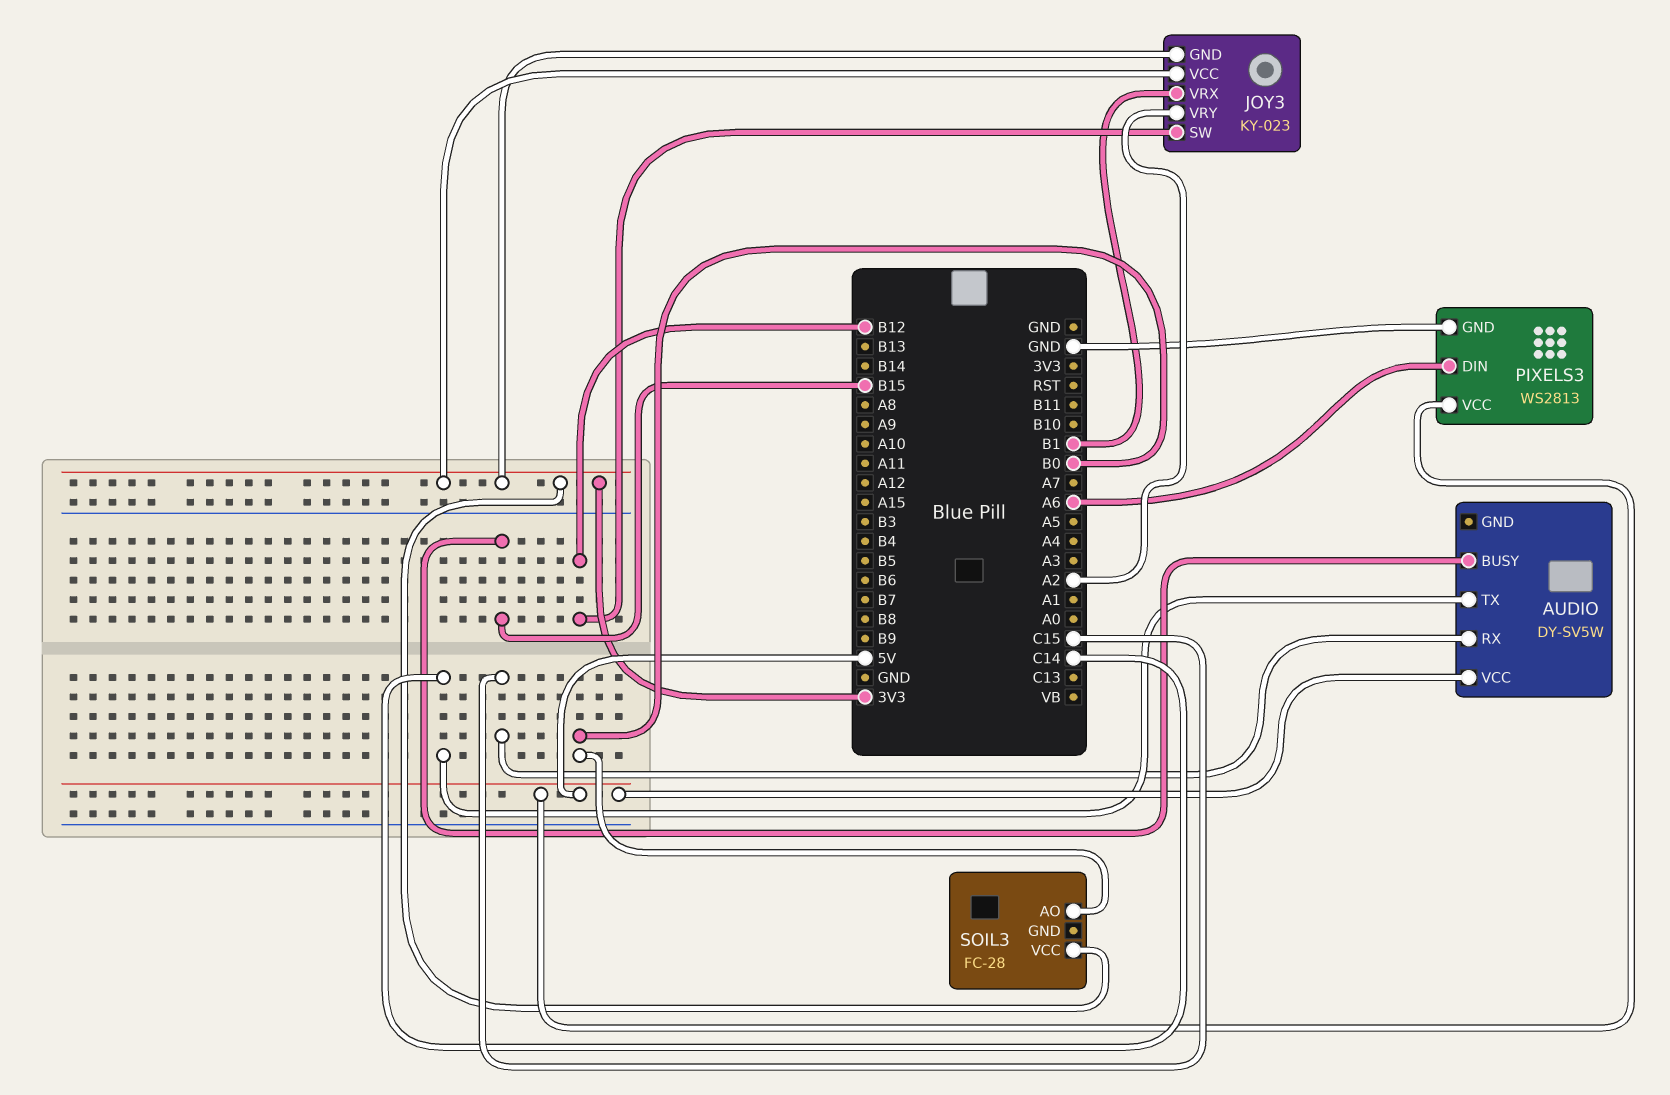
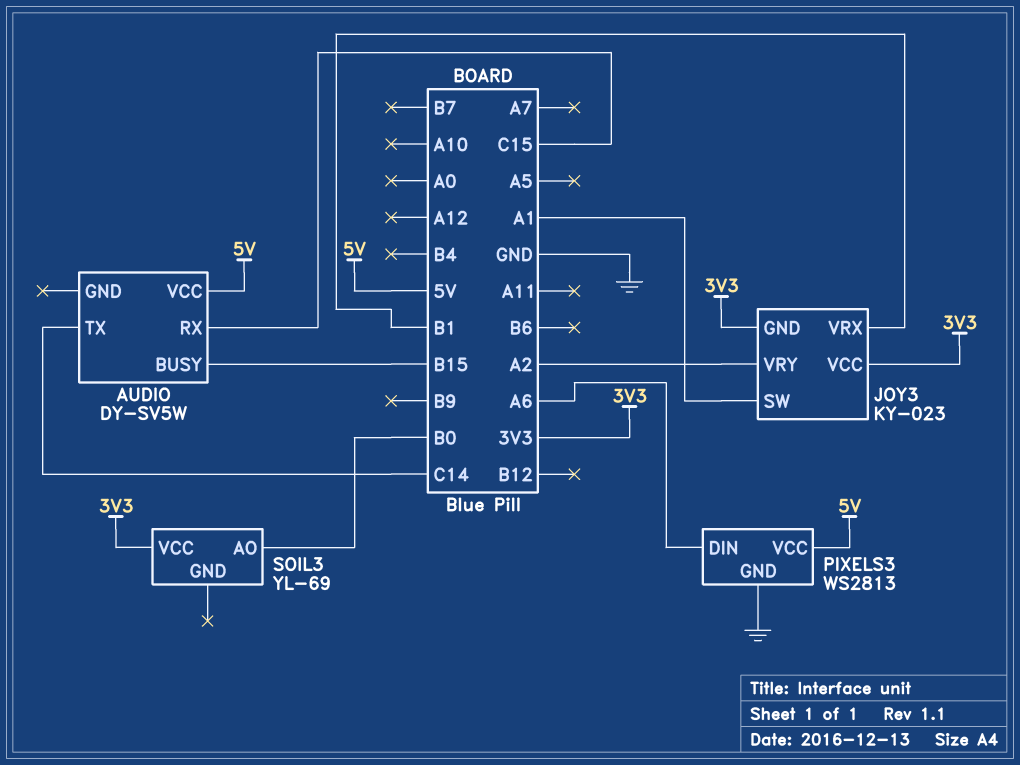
JOY3 pin SW: B12 -> A1
SOIL3: FC-28 -> YL-69

